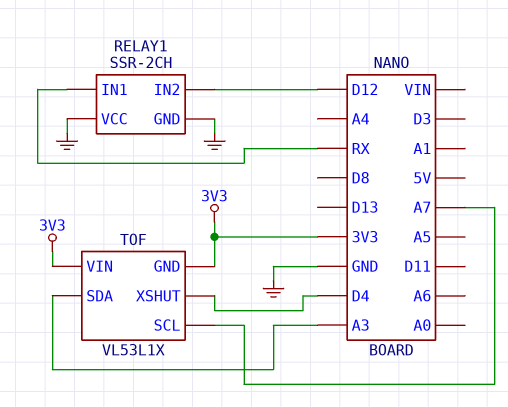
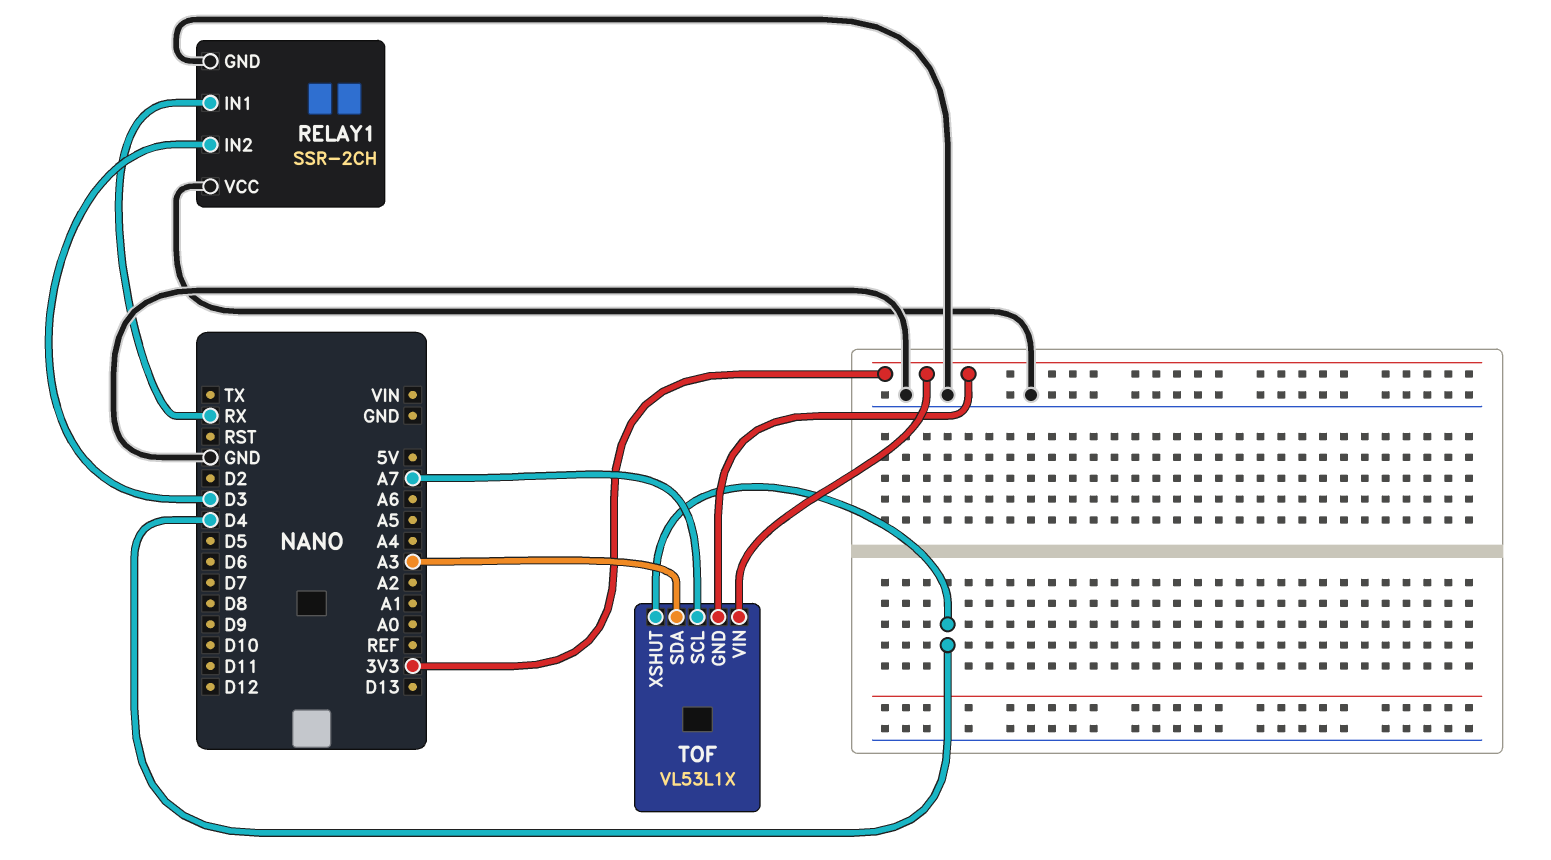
RELAY1 pin IN2: D12 -> D3

